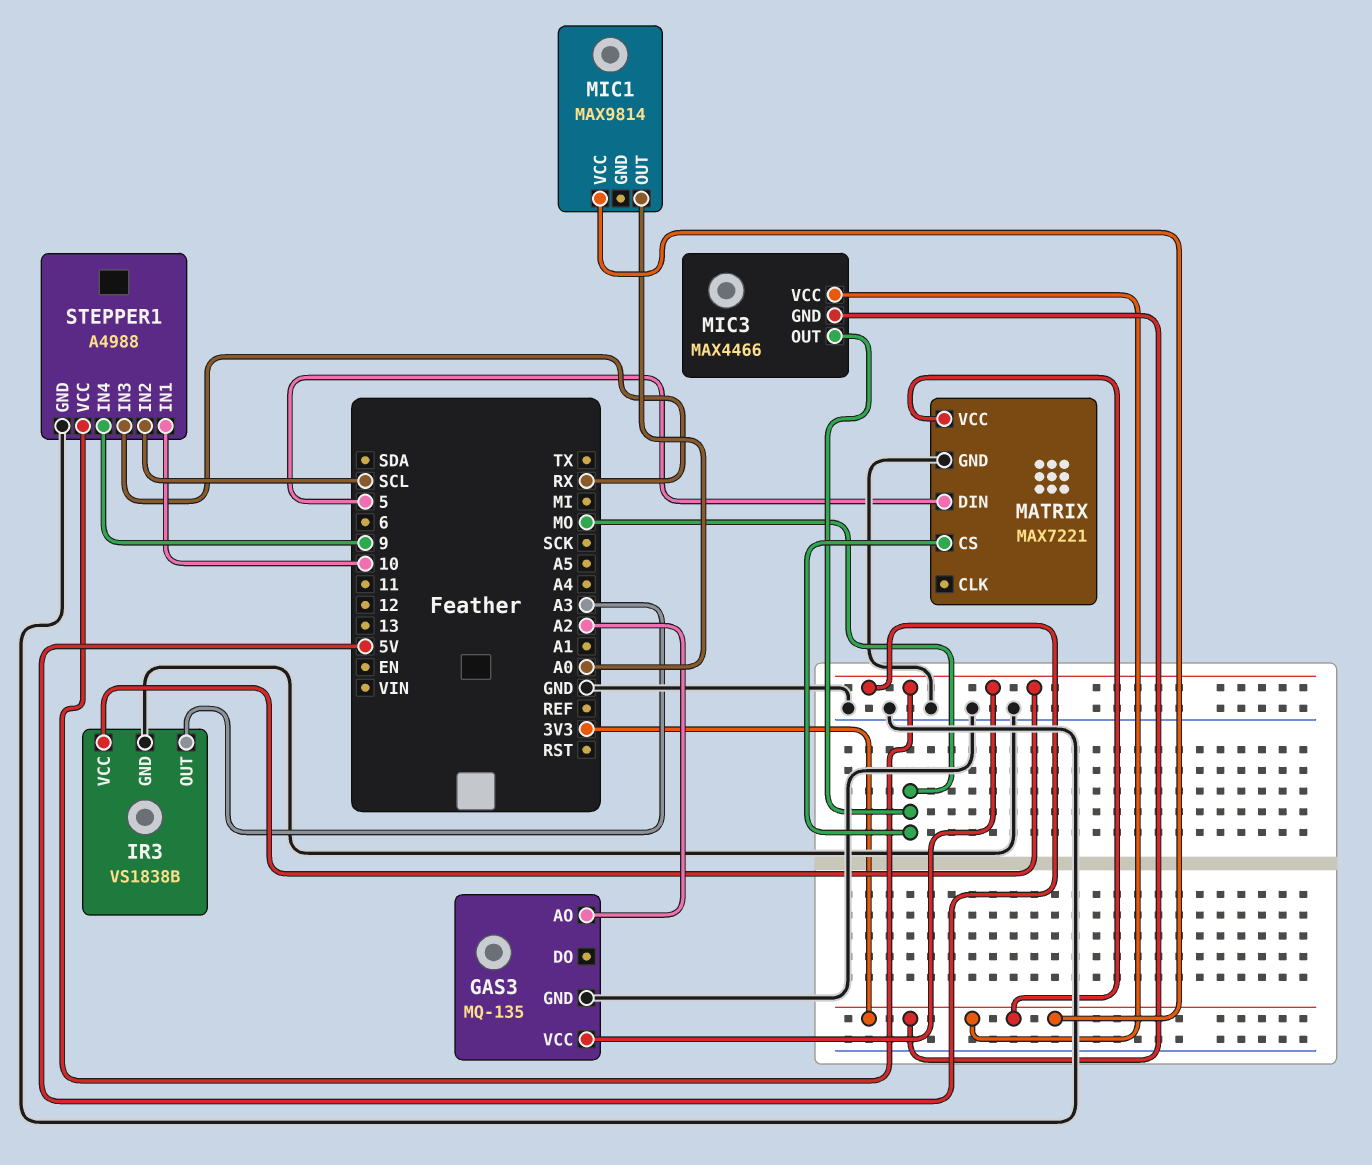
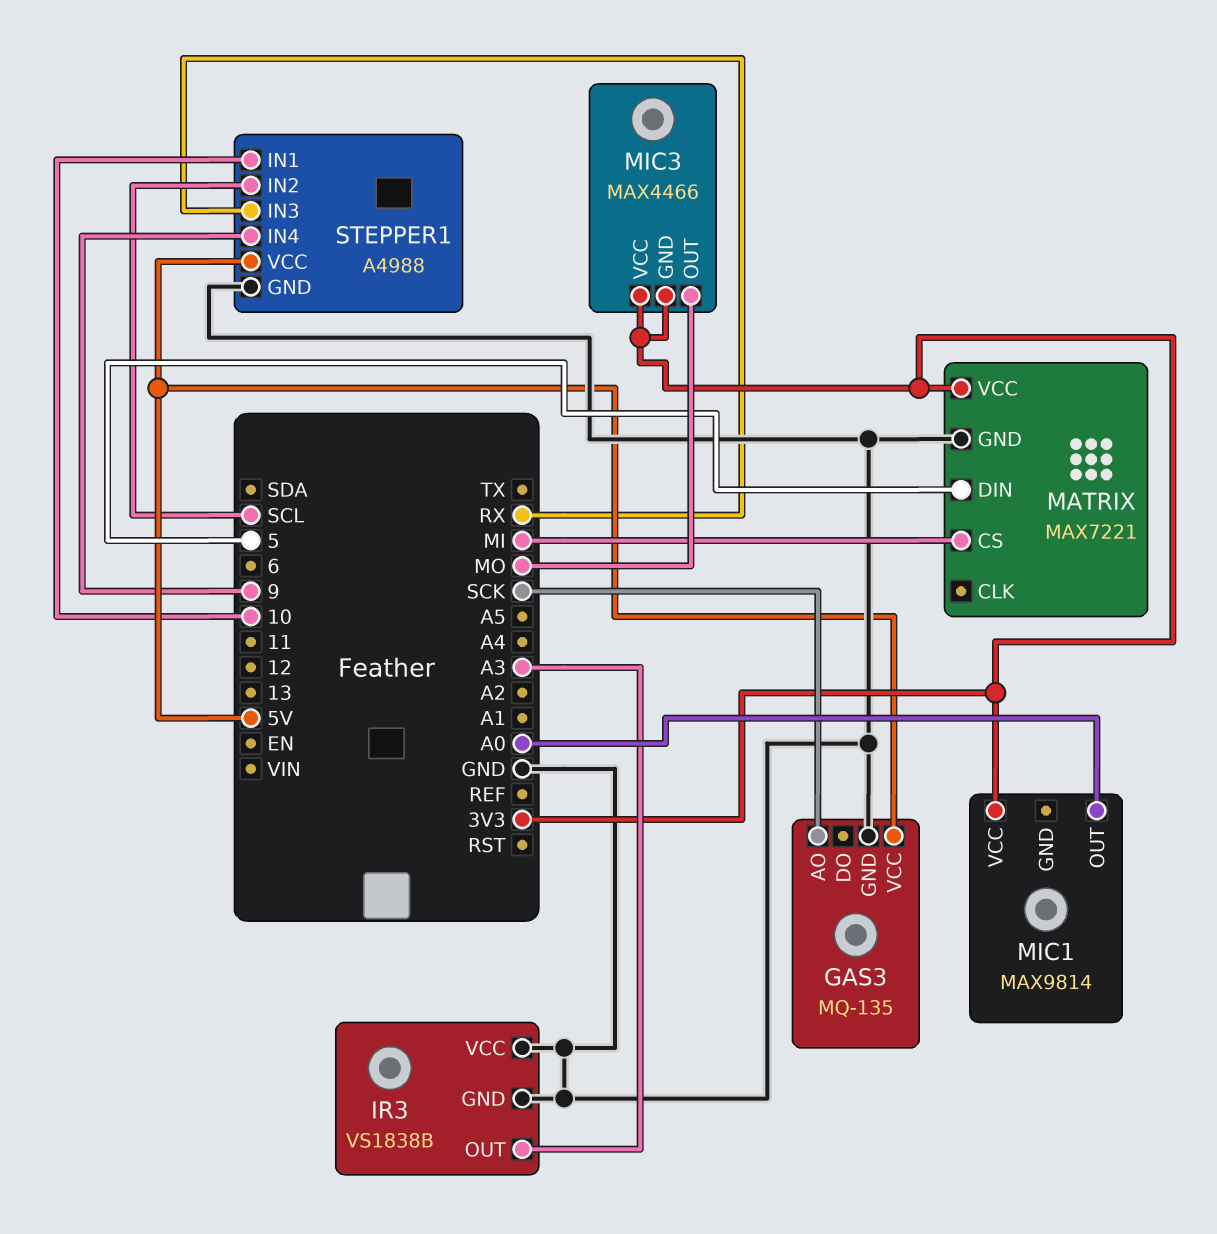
GAS3 pin AO: A2 -> SCK
IR3 pin VCC: 5V -> GND
MATRIX pin CS: MO -> MI

